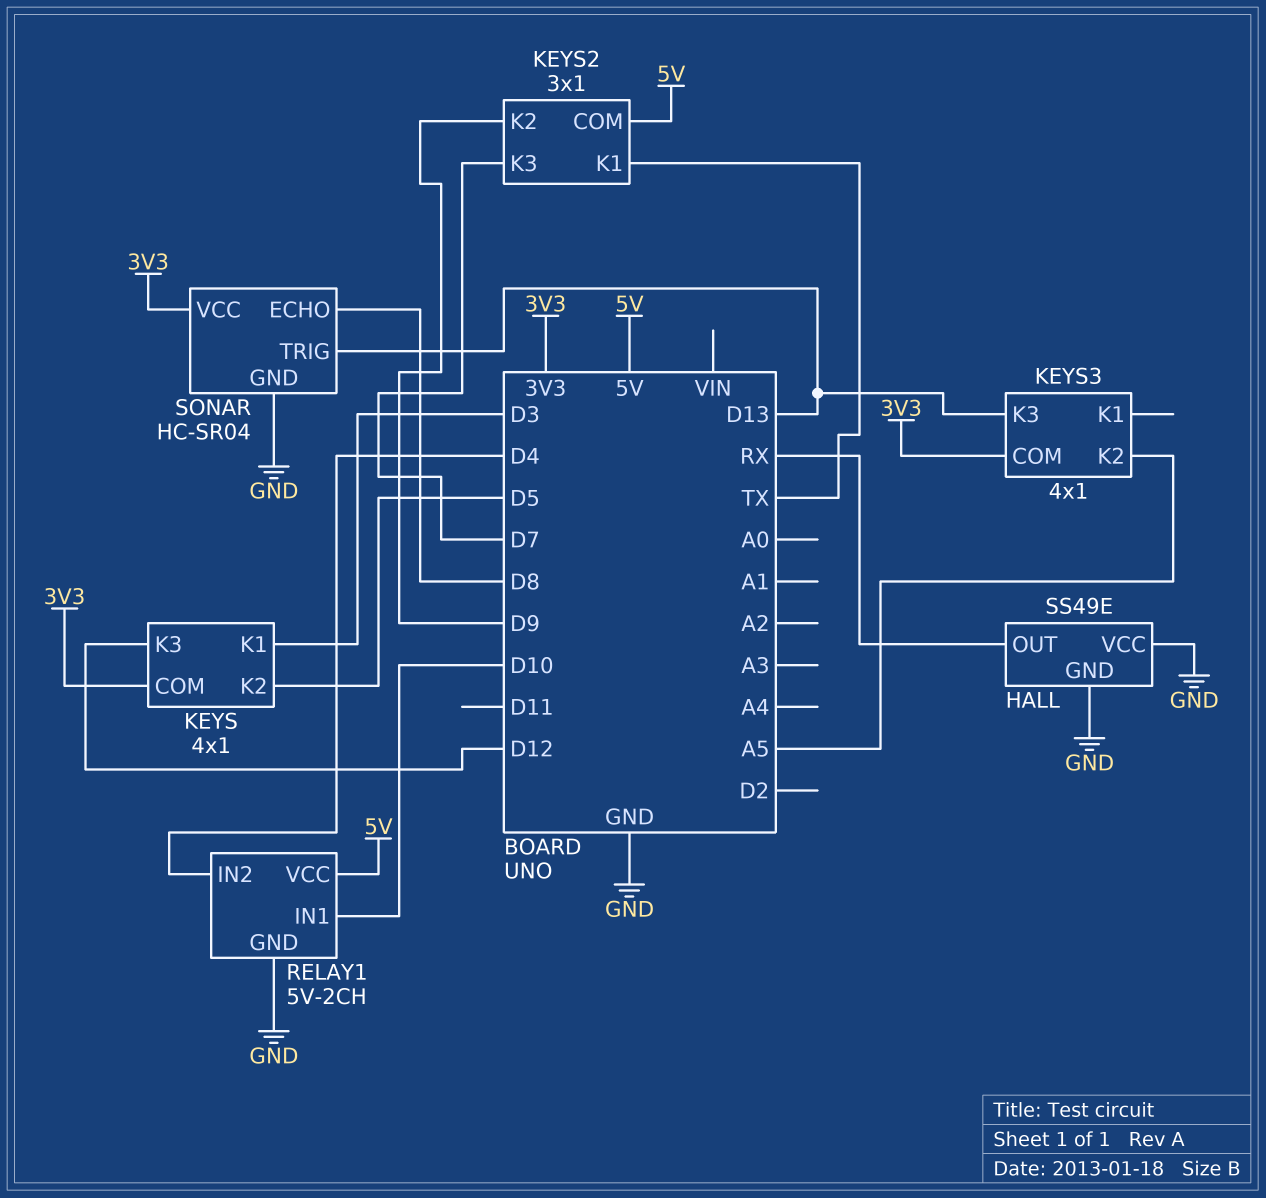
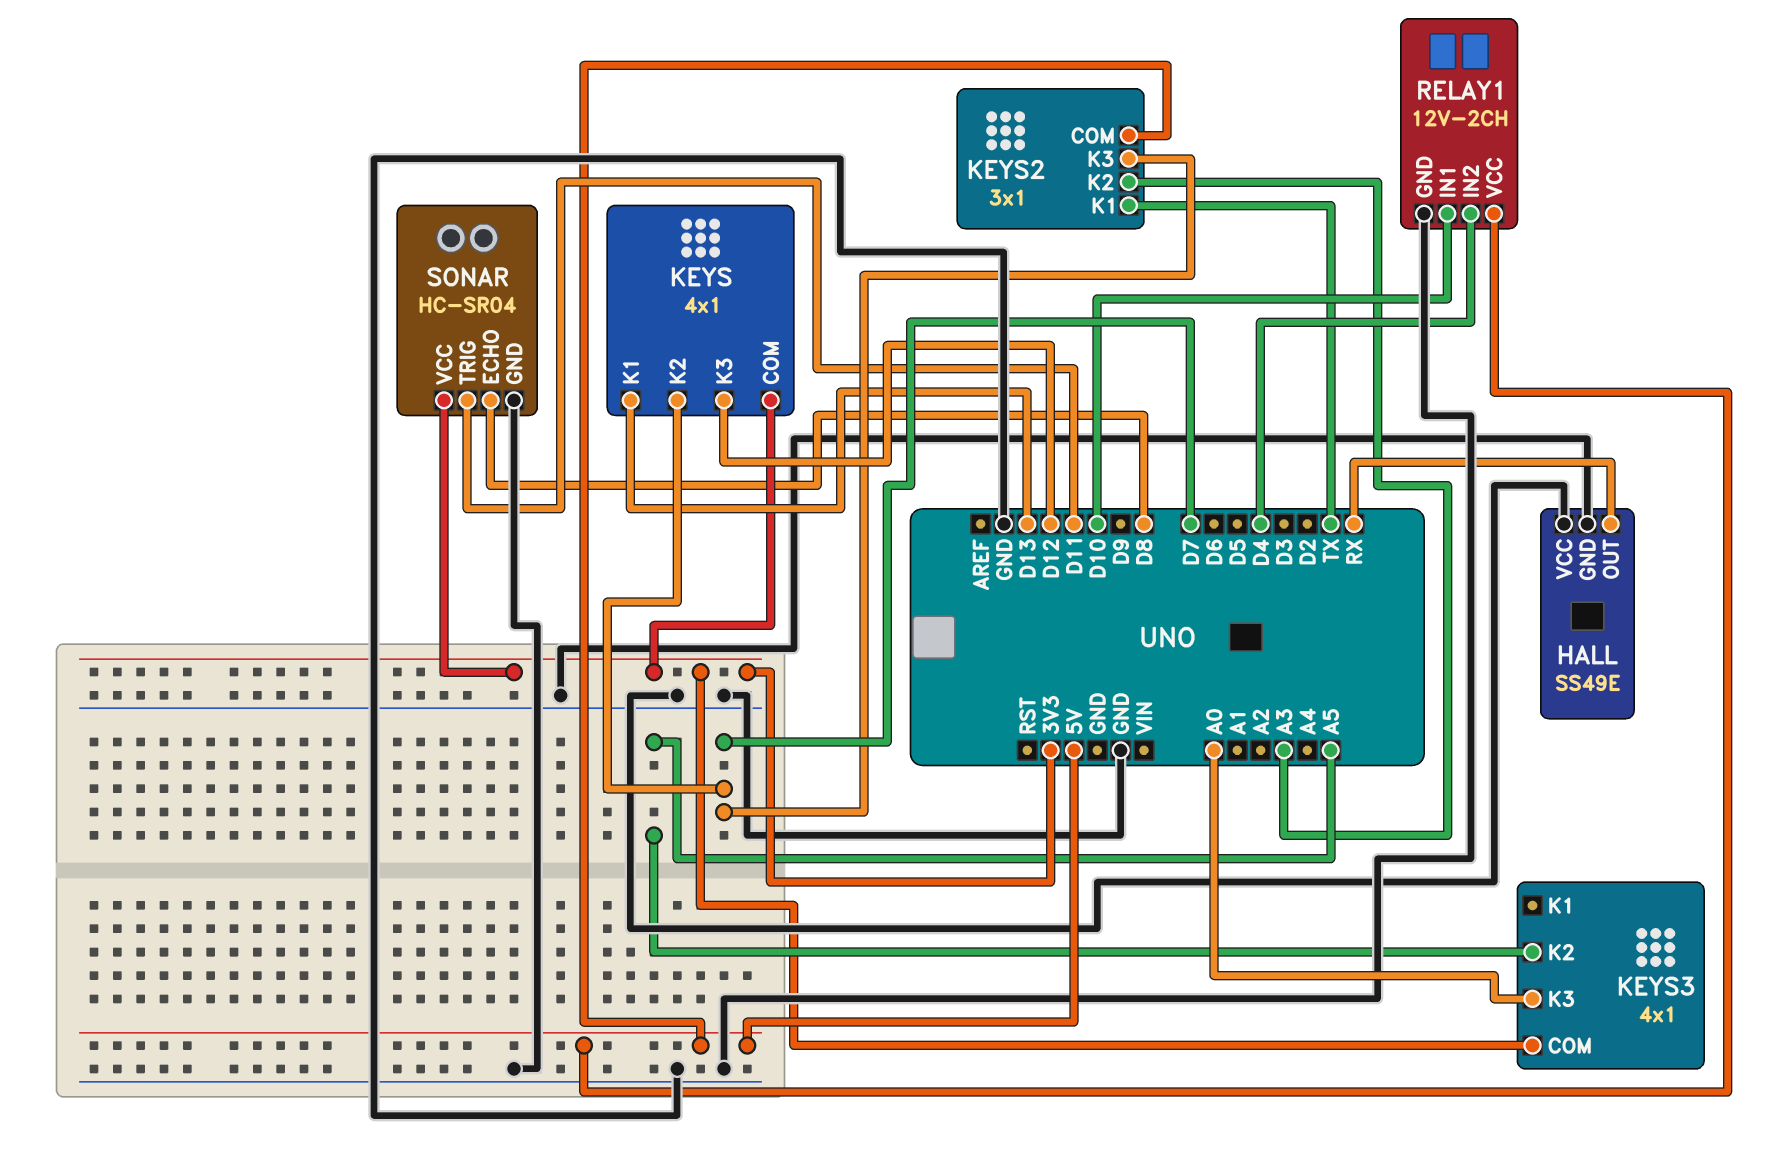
KEYS pin K1: D3 -> D13
KEYS pin K2: D5 -> D7
KEYS2 pin K2: D9 -> A3
KEYS3 pin K3: D13 -> A0
RELAY1: 5V-2CH -> 12V-2CH
SONAR pin TRIG: D13 -> D11

